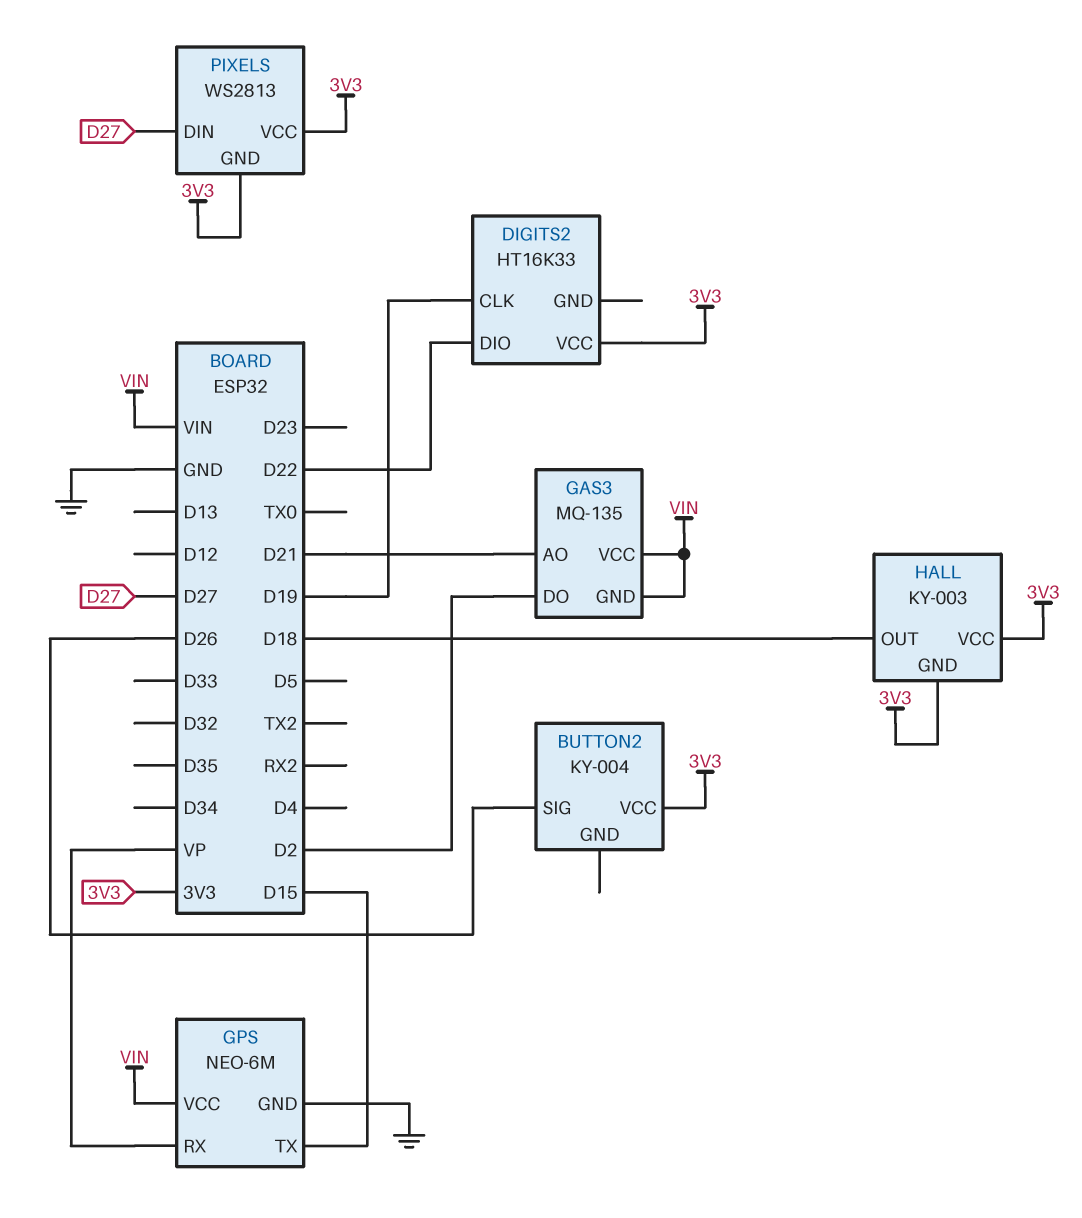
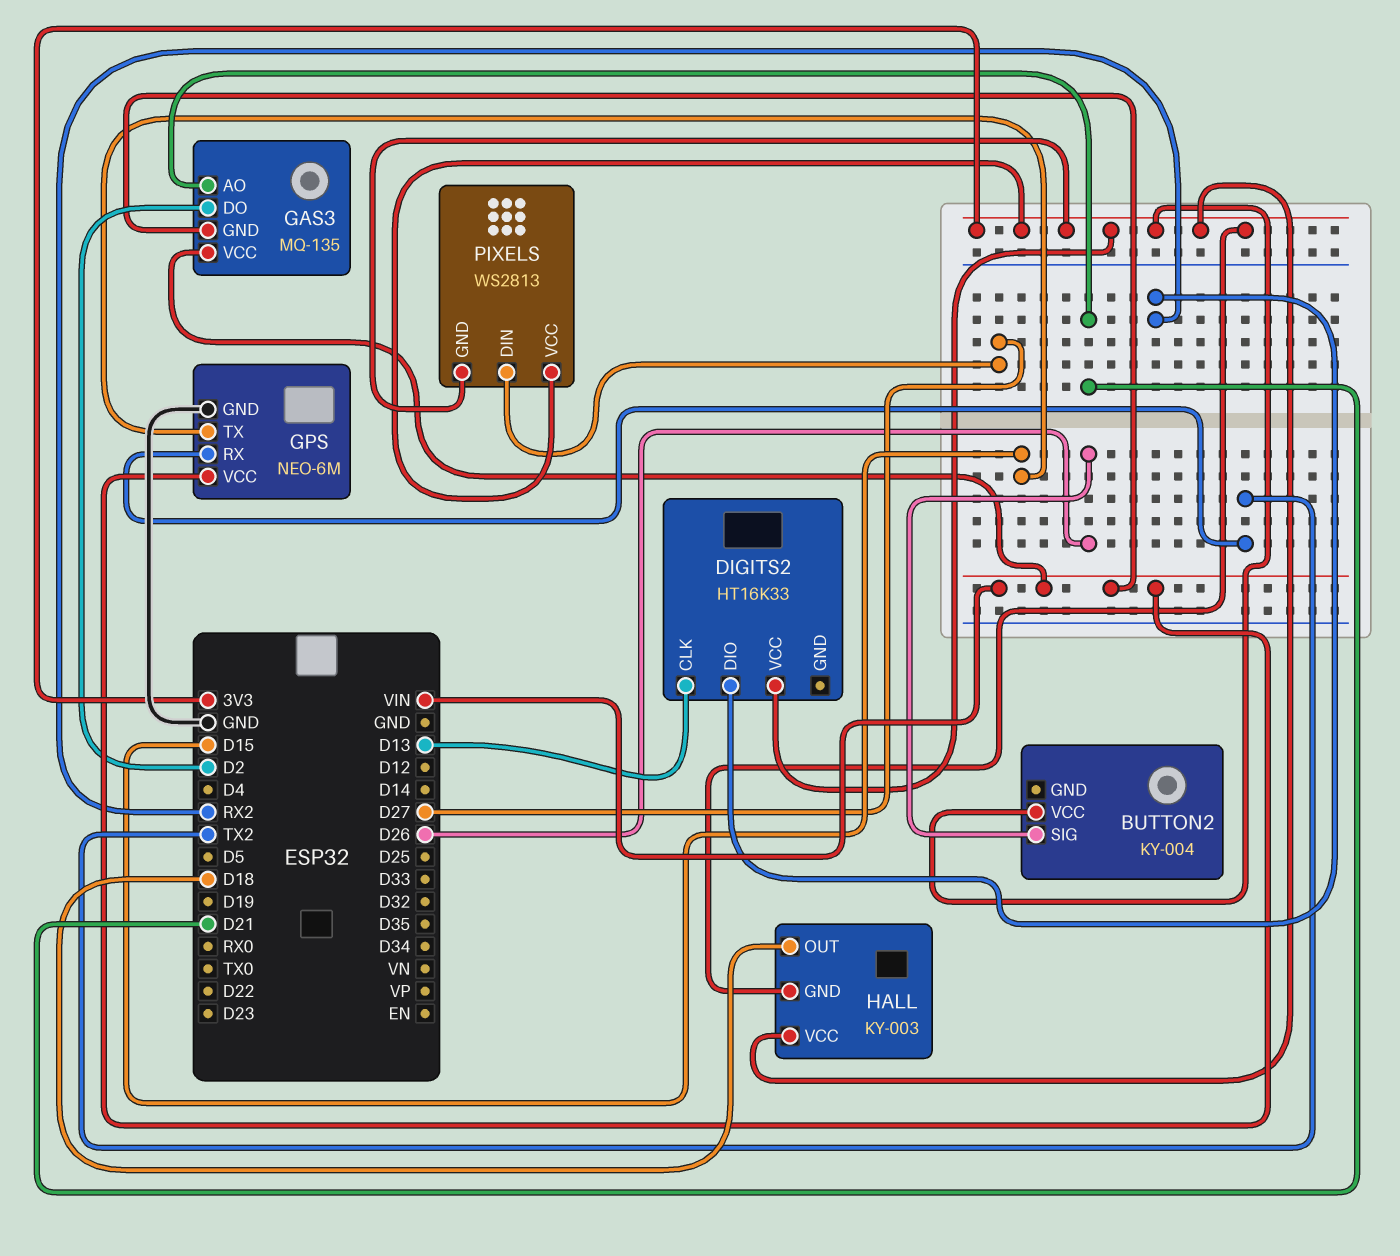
DIGITS2 pin CLK: D19 -> D13
DIGITS2 pin DIO: D22 -> RX2
GPS pin RX: VP -> TX2

